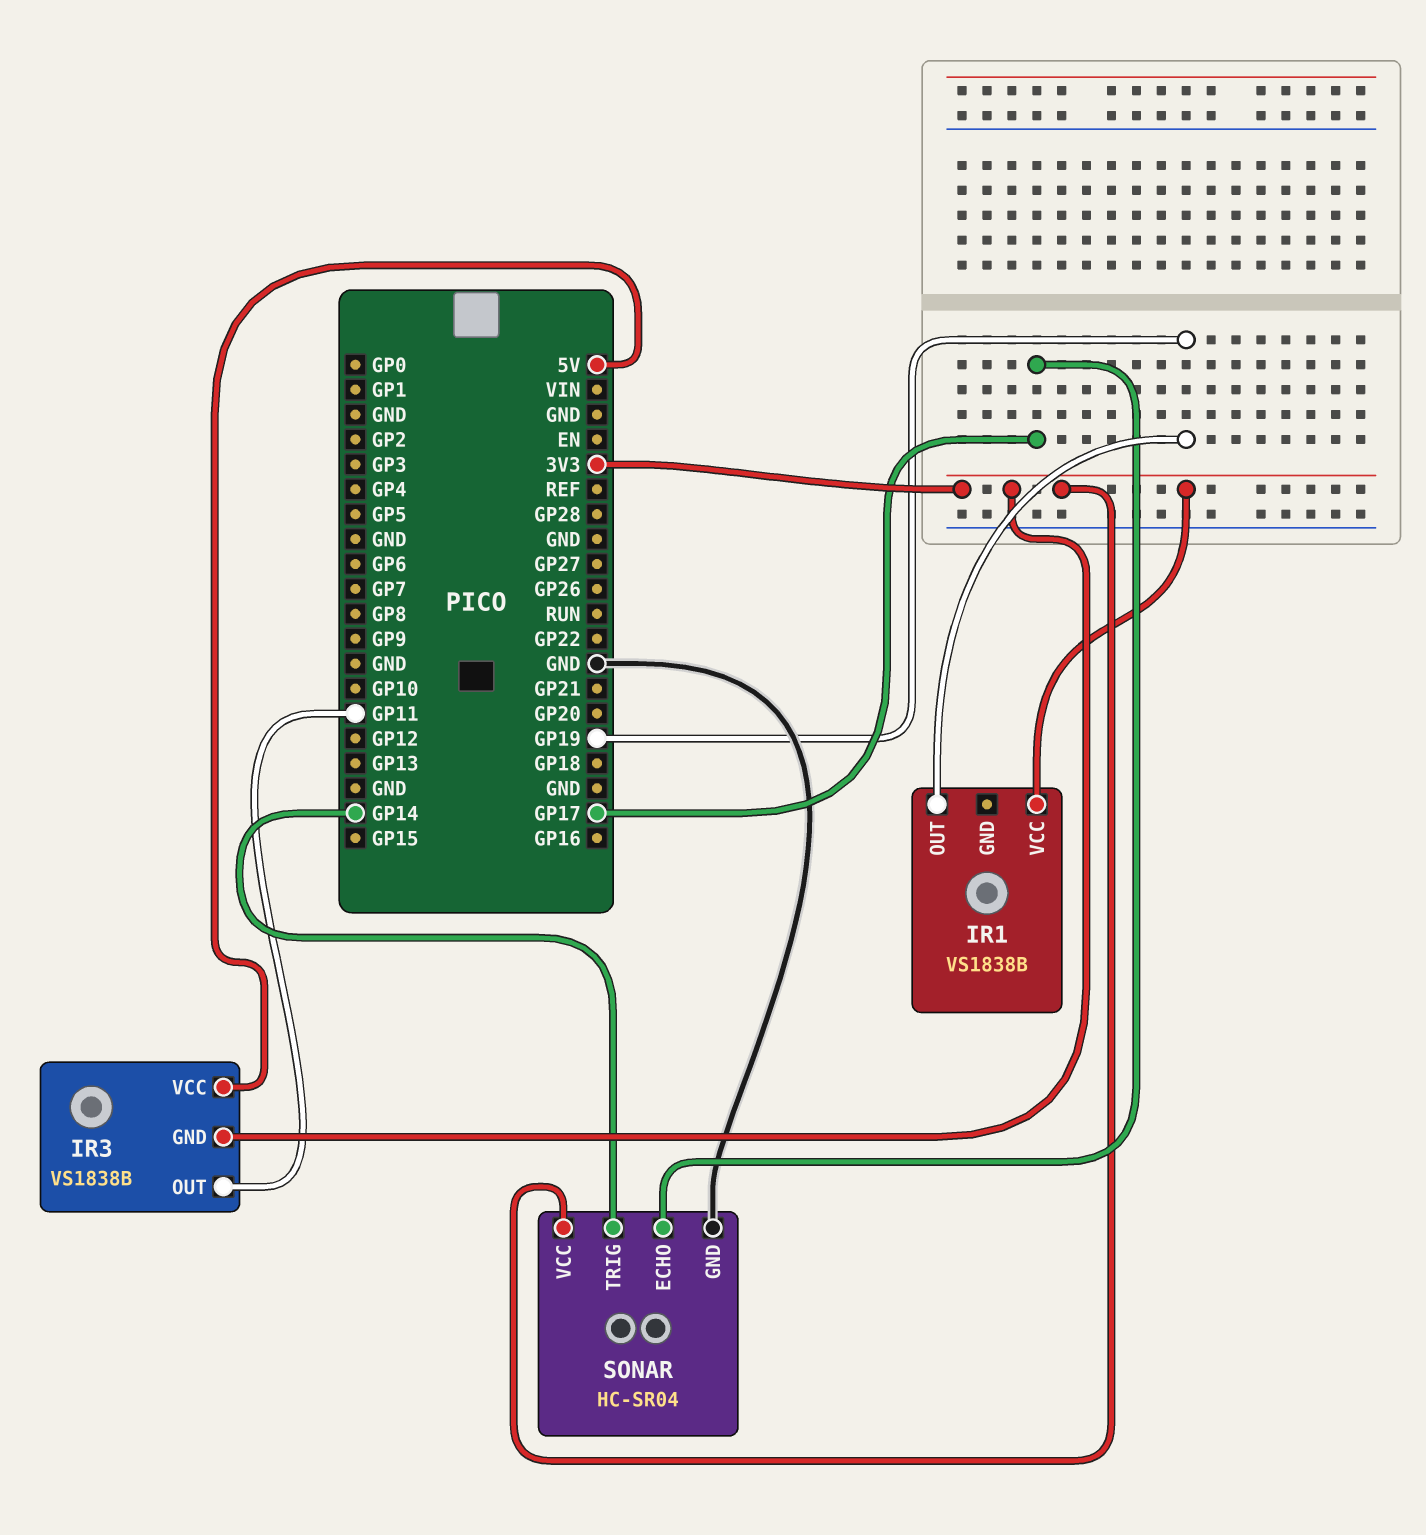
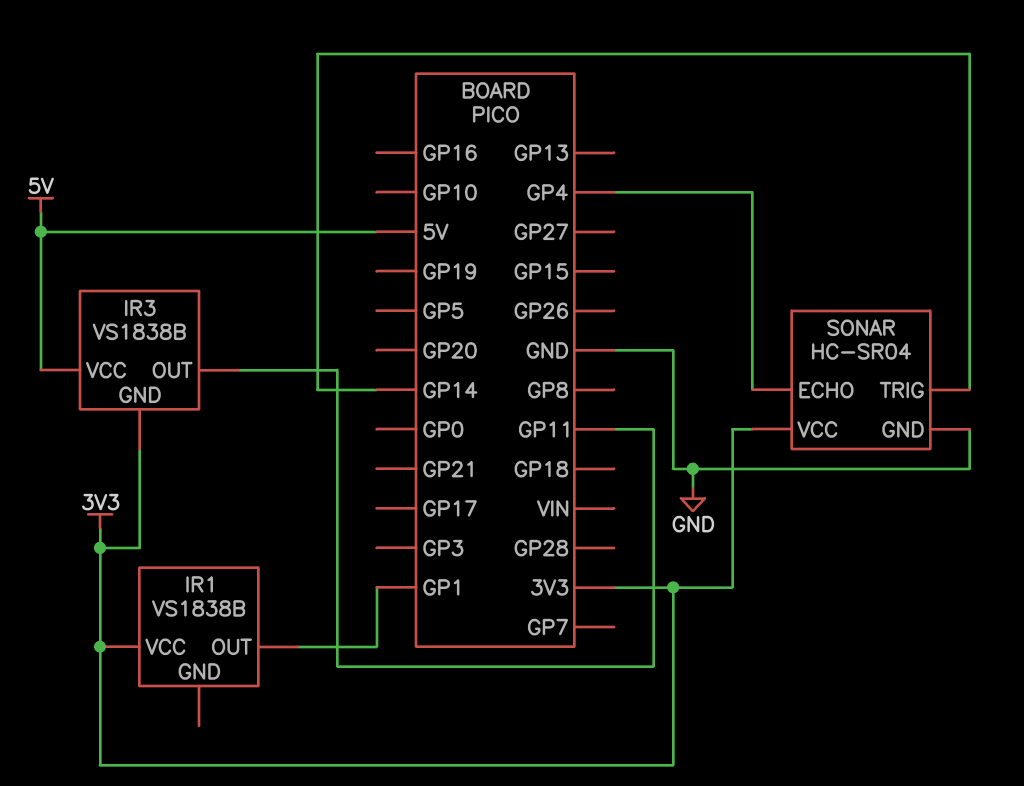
IR1 pin OUT: GP19 -> GP1
SONAR pin ECHO: GP17 -> GP4

